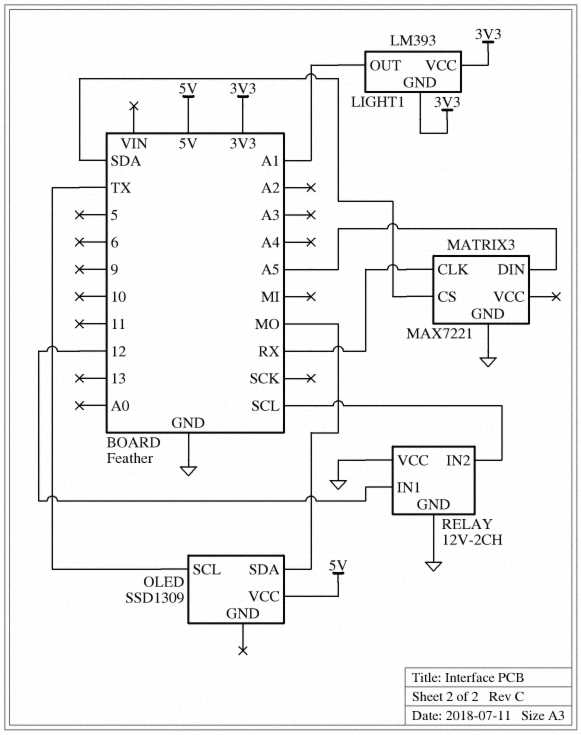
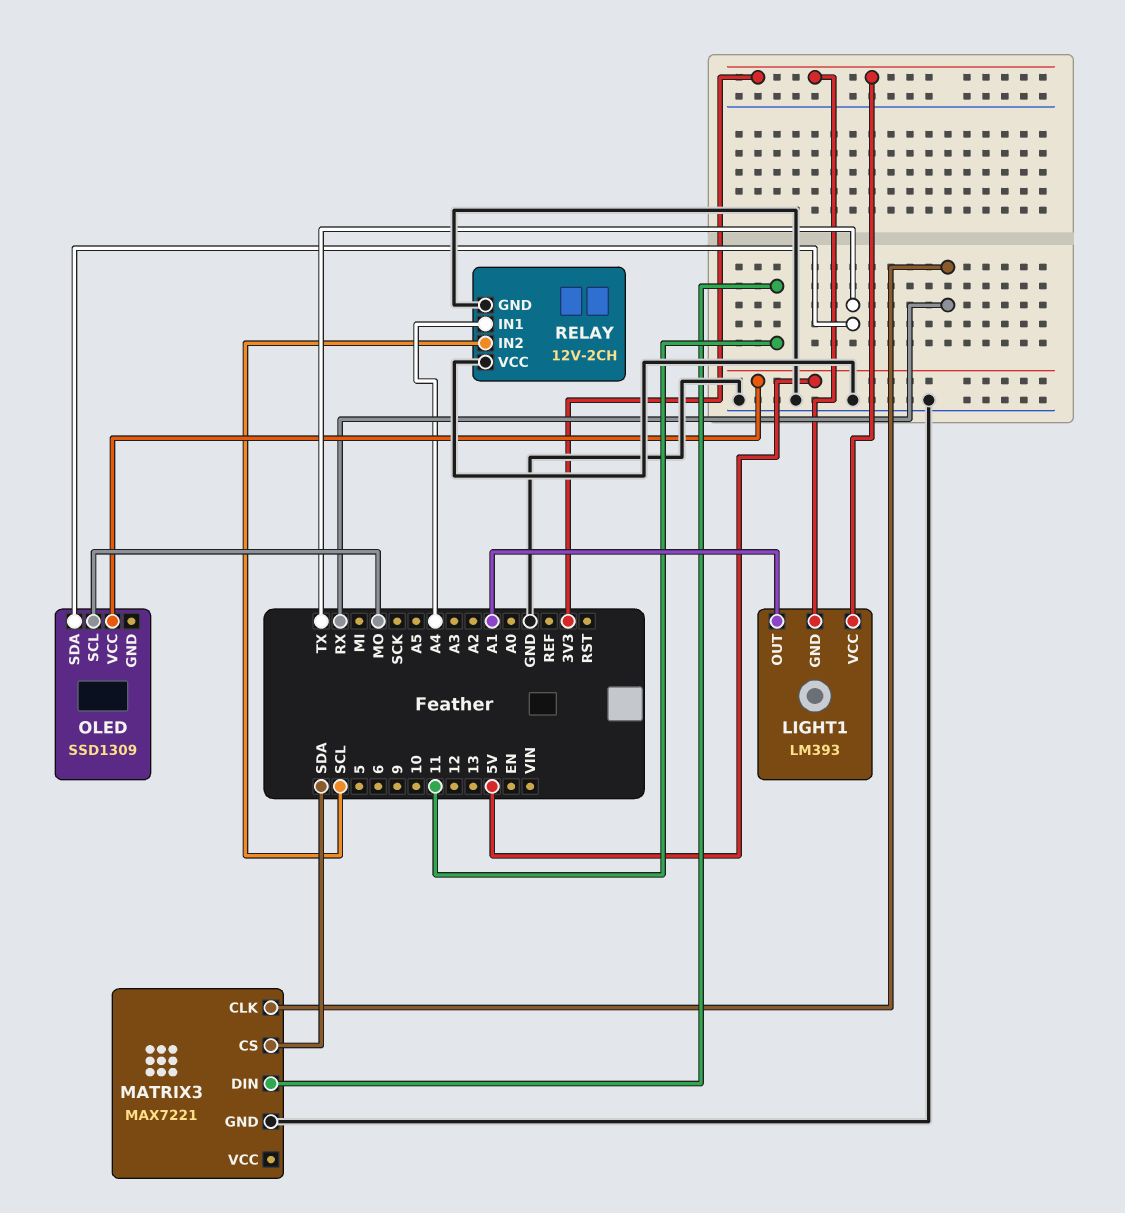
MATRIX3 pin DIN: A5 -> 11
OLED pin SCL: TX -> MO
OLED pin SDA: MO -> TX
RELAY pin IN1: 12 -> A4

